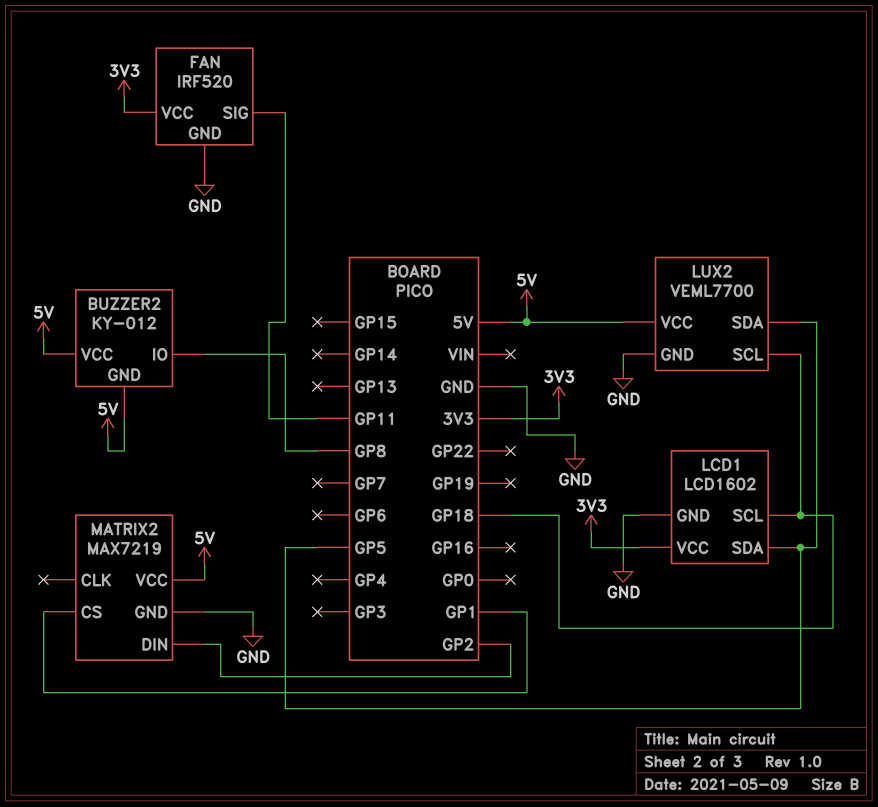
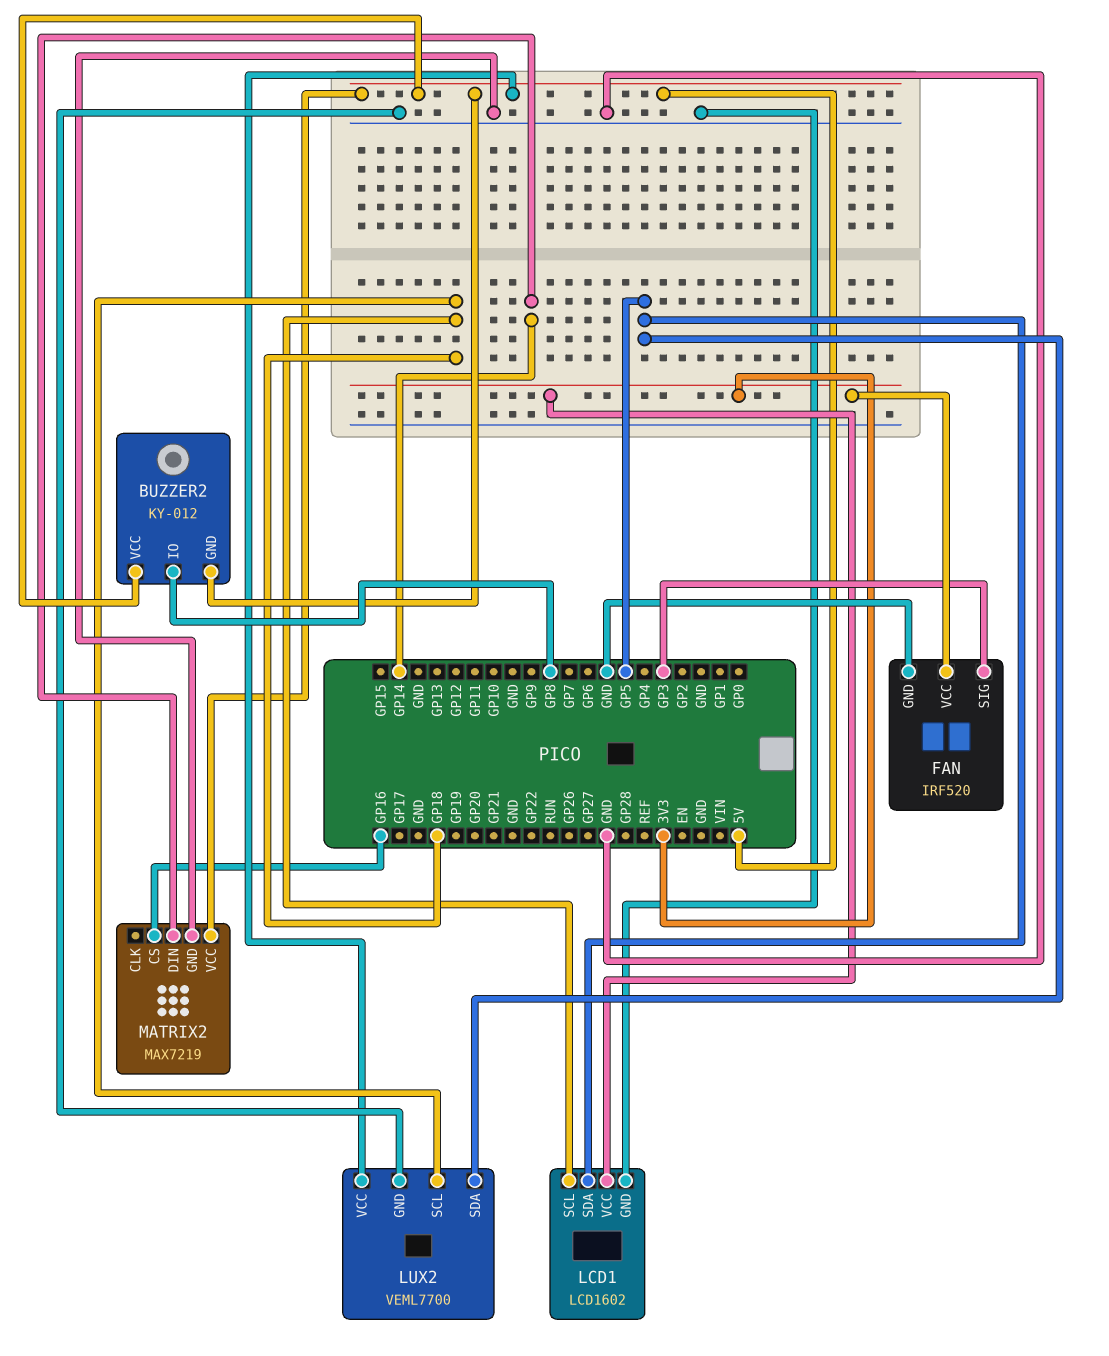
FAN pin SIG: GP11 -> GP3
MATRIX2 pin CS: GP1 -> GP16
MATRIX2 pin DIN: GP2 -> GP14

